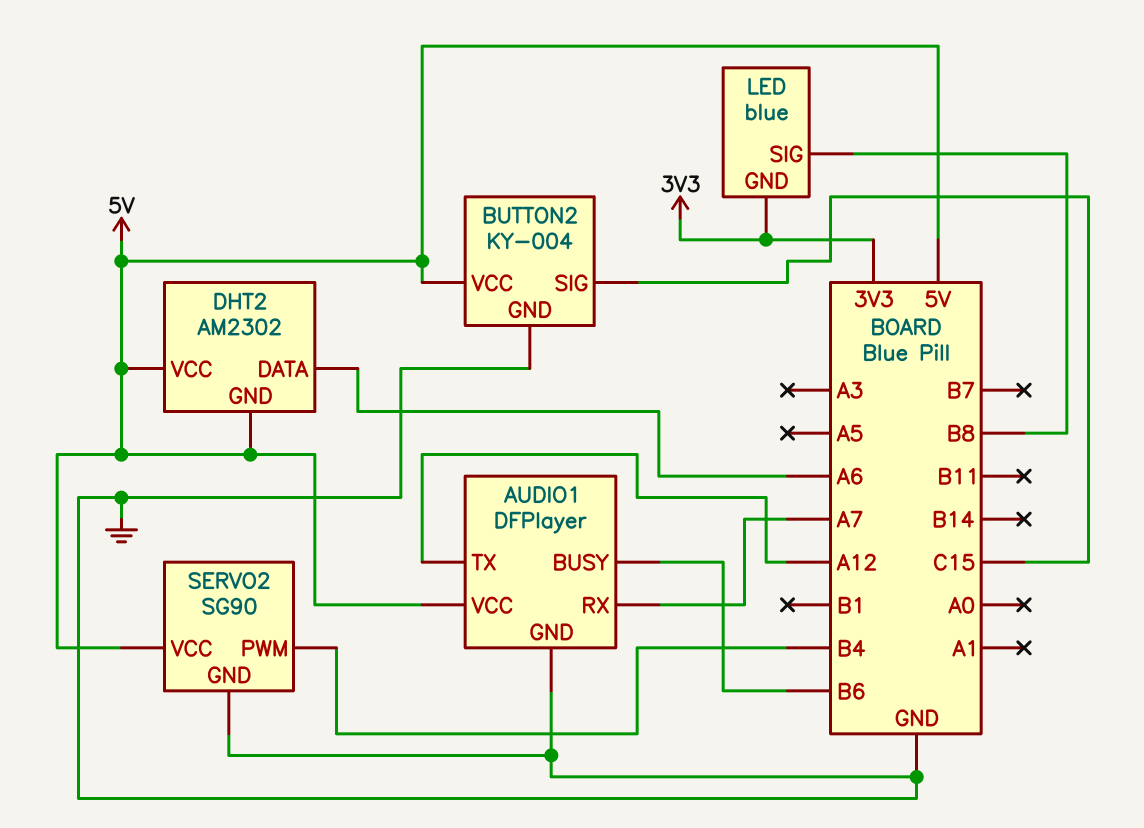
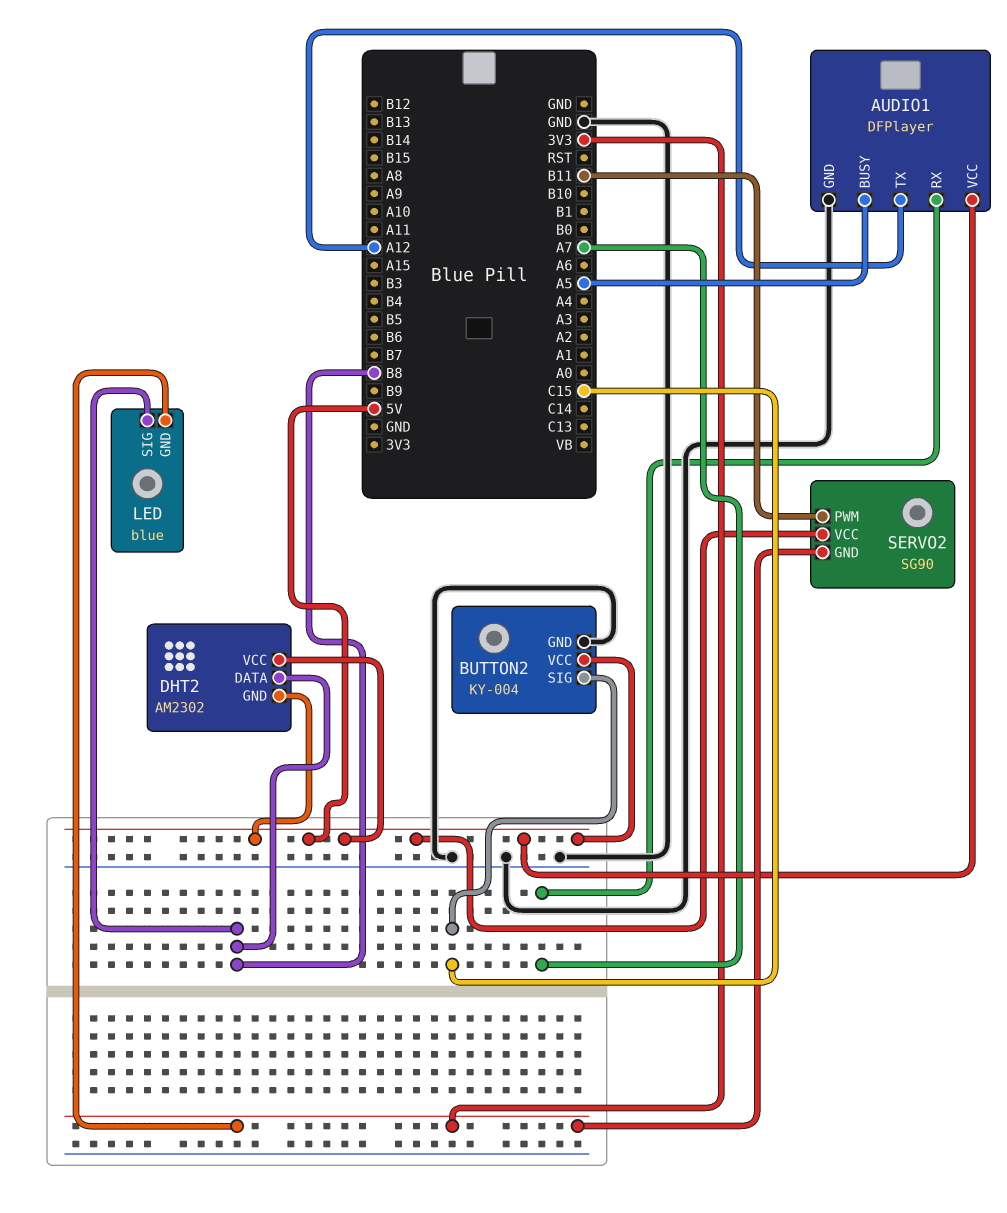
AUDIO1 pin BUSY: B6 -> A5
DHT2 pin DATA: A6 -> B8
SERVO2 pin GND: GND -> 3V3
SERVO2 pin PWM: B4 -> B11

